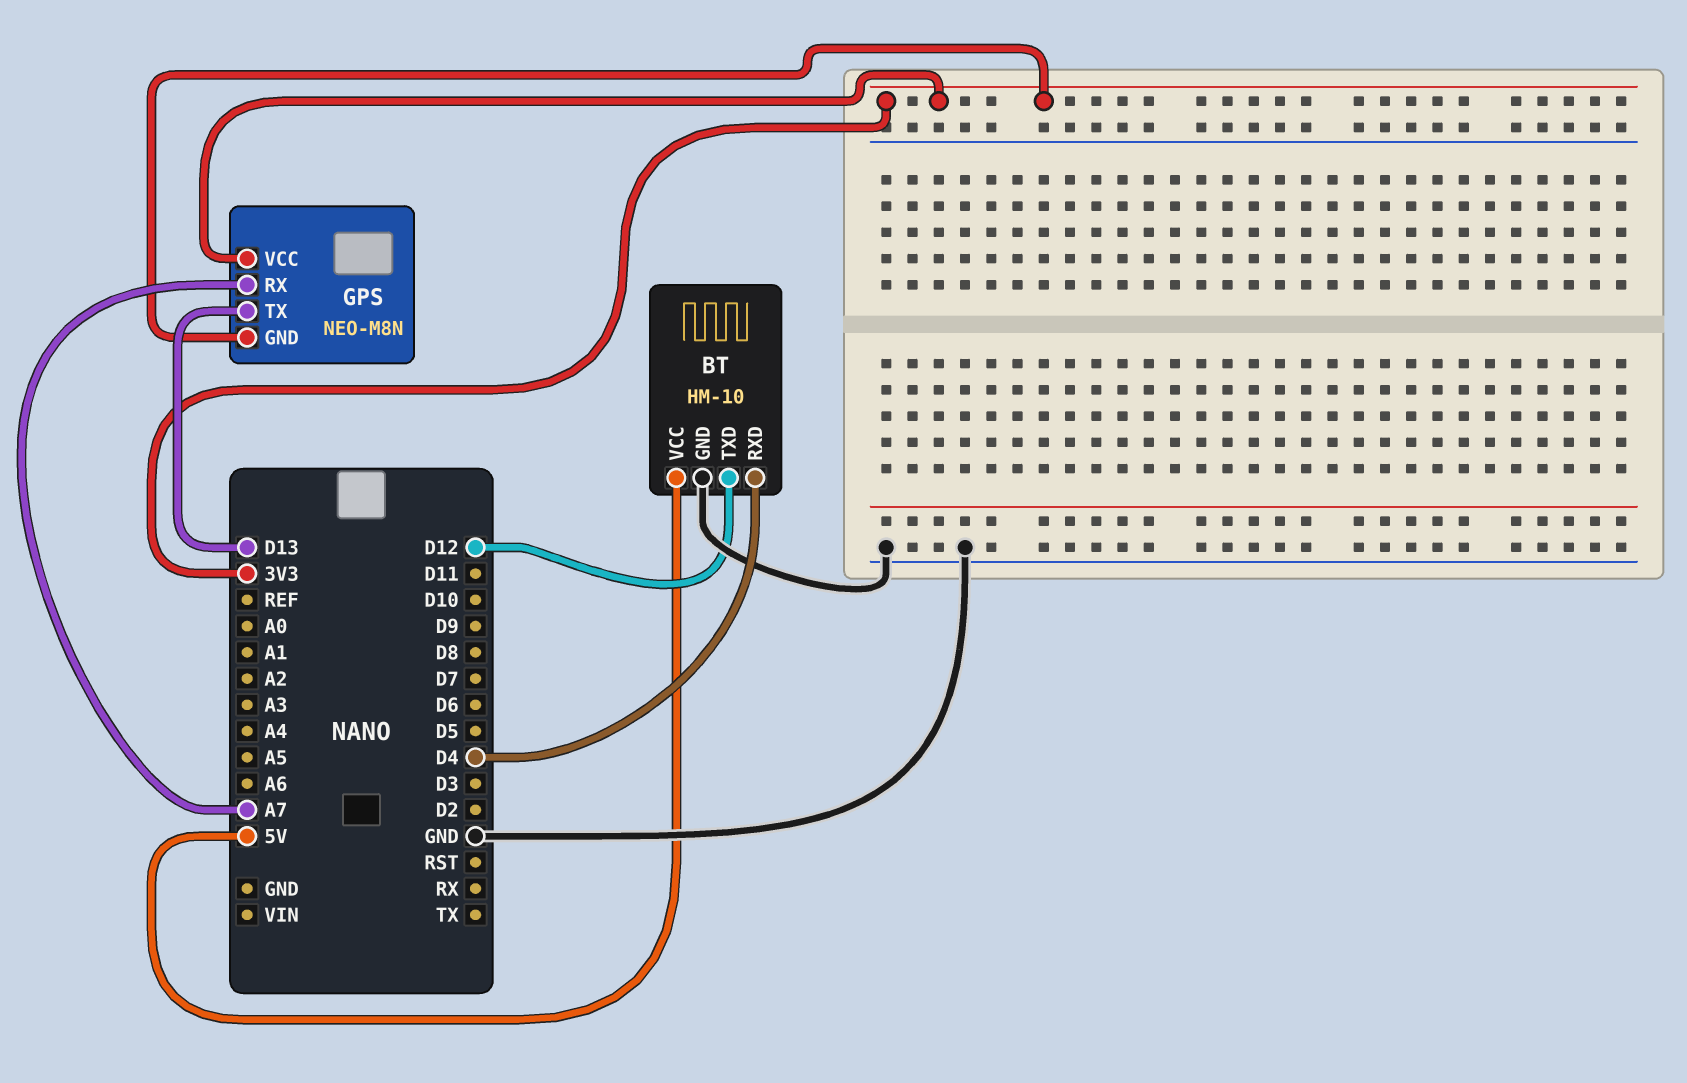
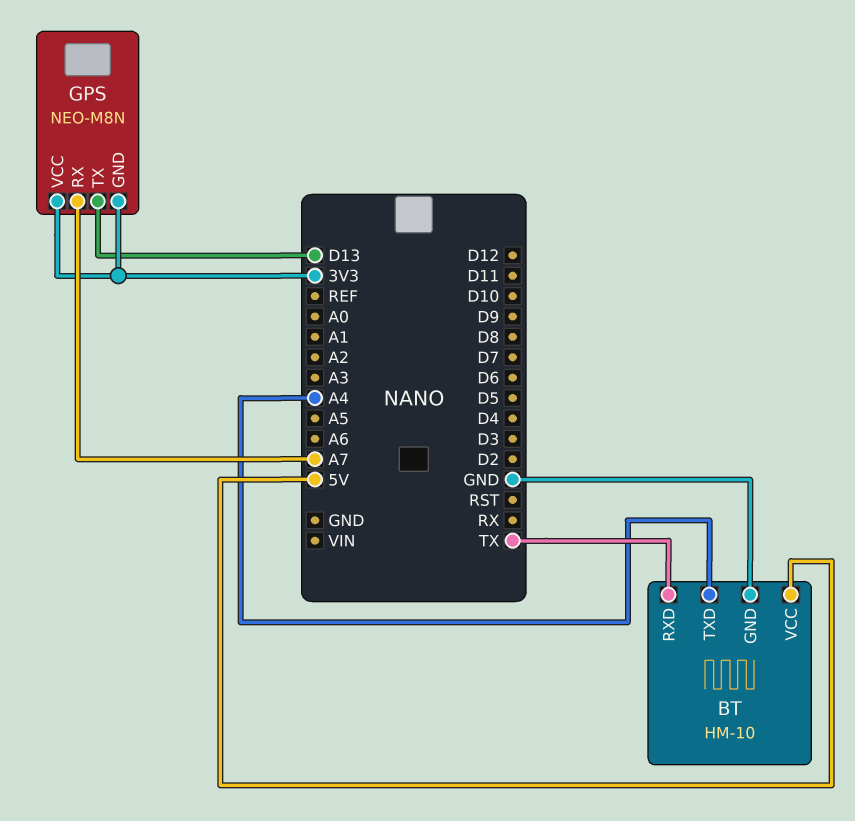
BT pin RXD: D4 -> TX
BT pin TXD: D12 -> A4

